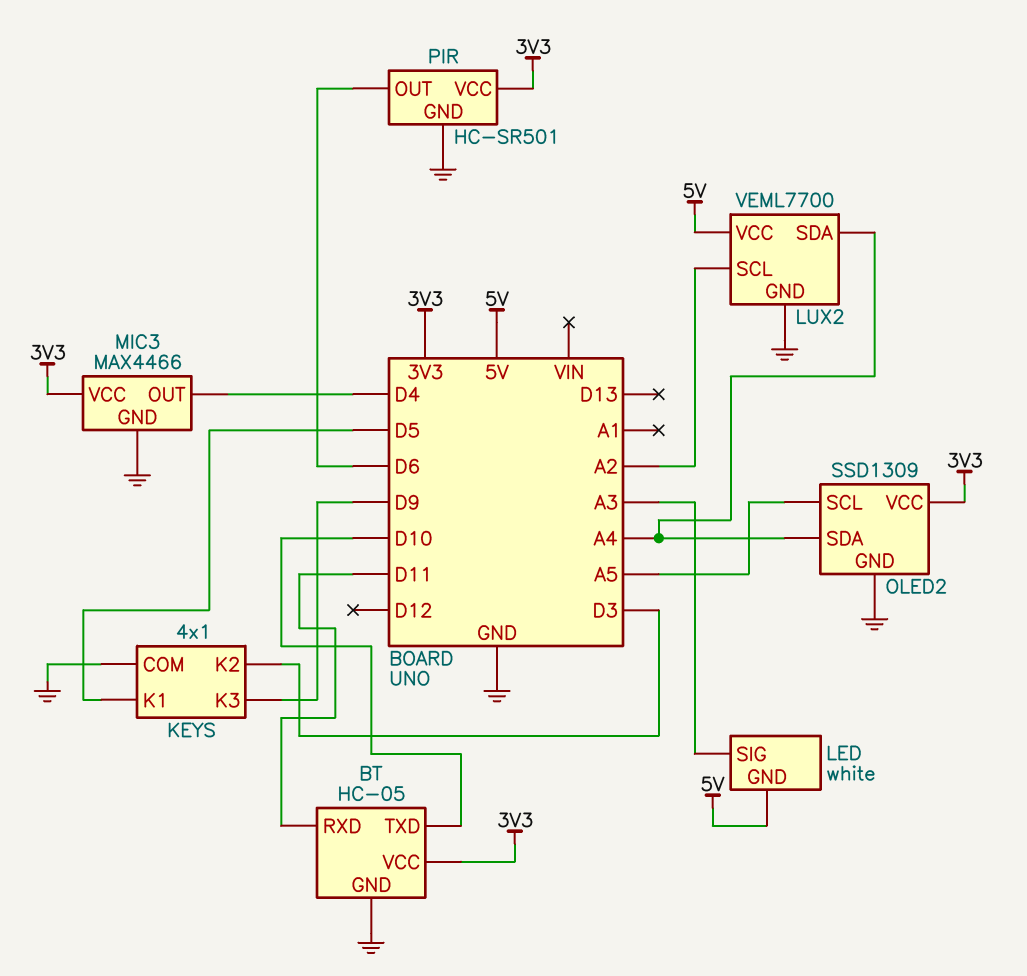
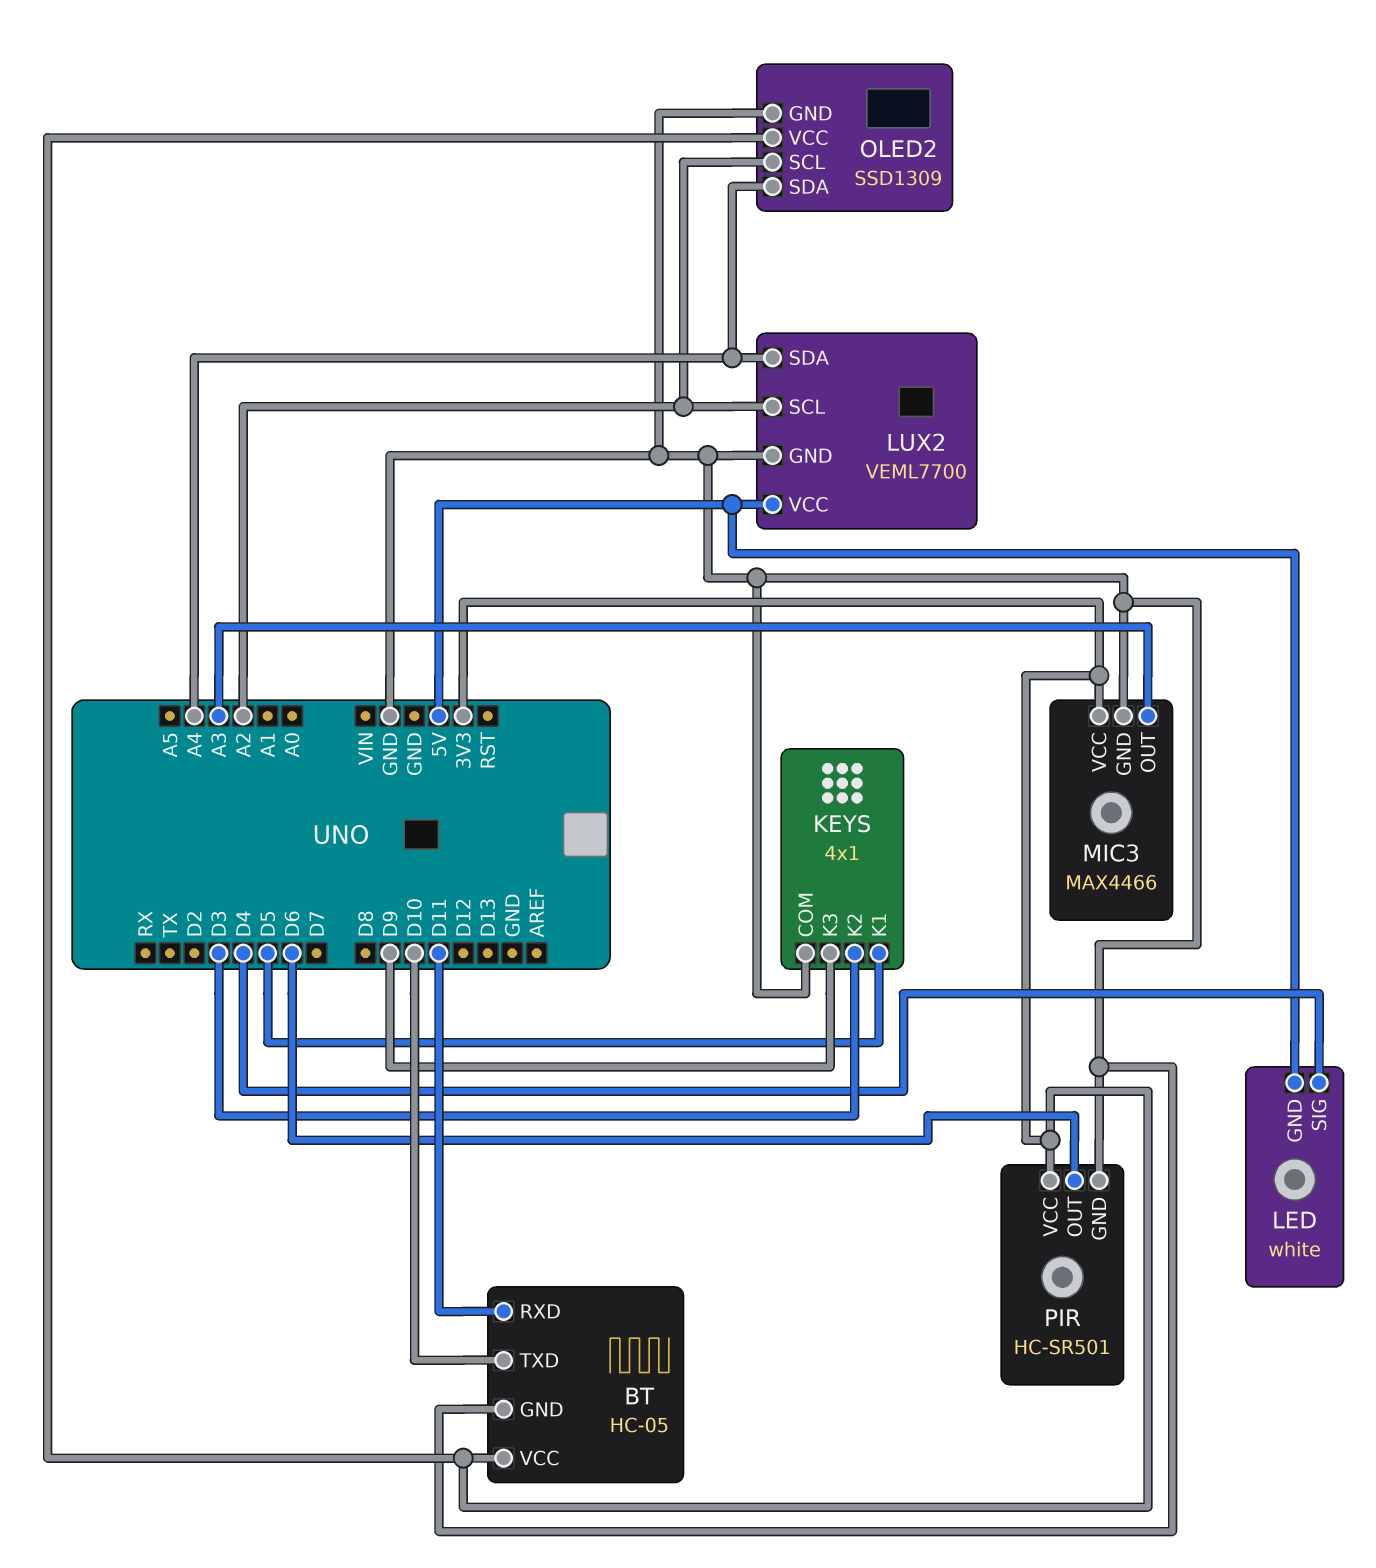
LED pin SIG: A3 -> D4
MIC3 pin OUT: D4 -> A3
OLED2 pin SCL: A5 -> A2

